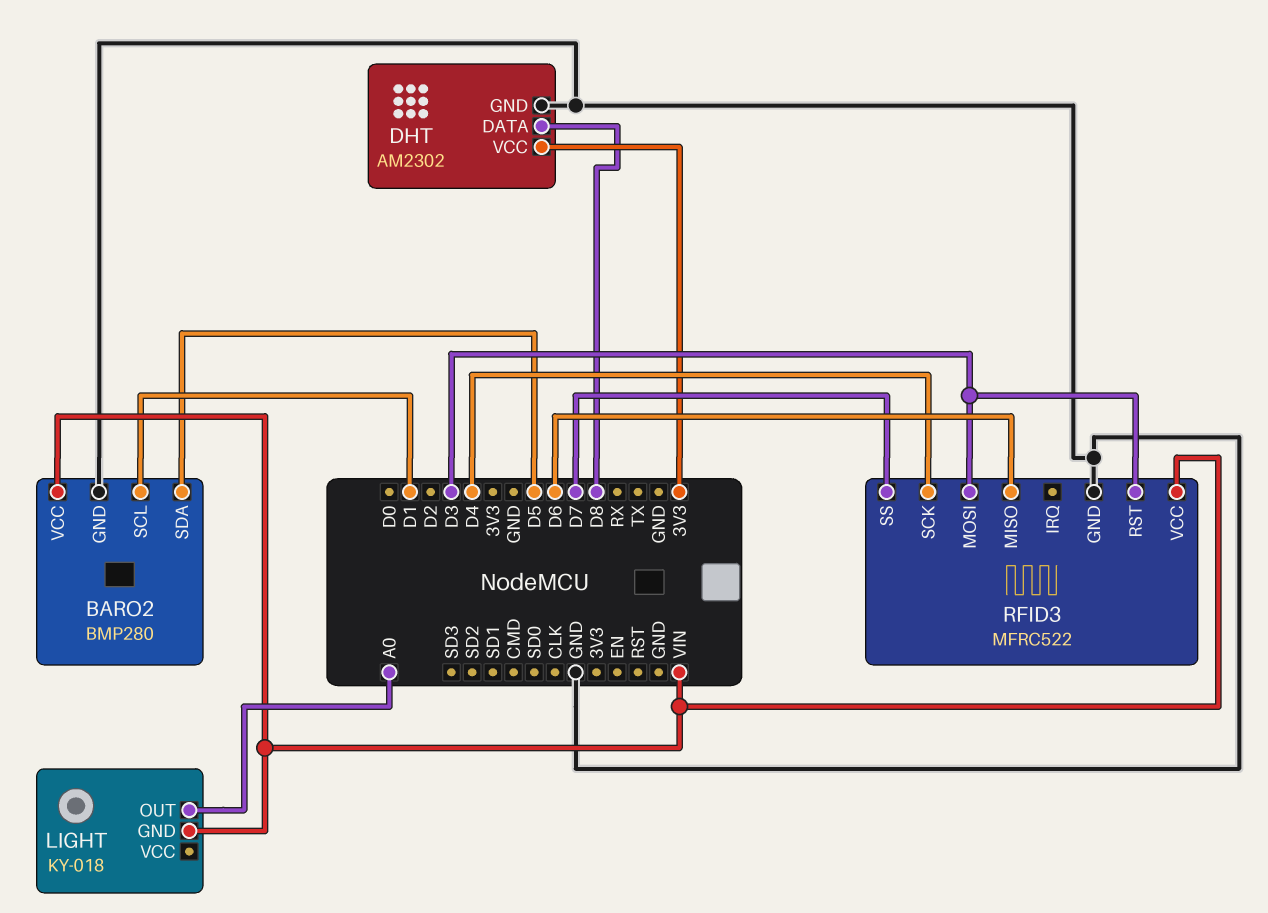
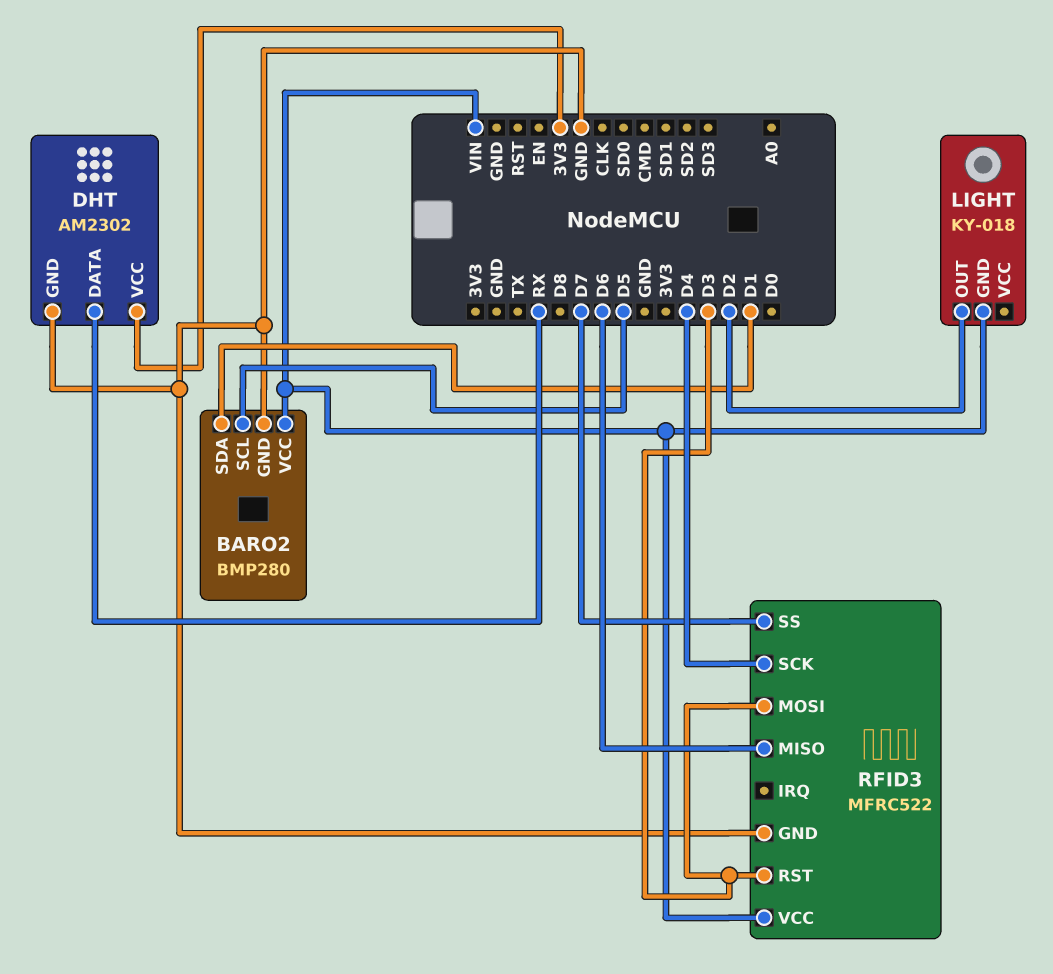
BARO2 pin SCL: D1 -> D5
BARO2 pin SDA: D5 -> D1
DHT pin DATA: D8 -> RX
LIGHT pin OUT: A0 -> D2

